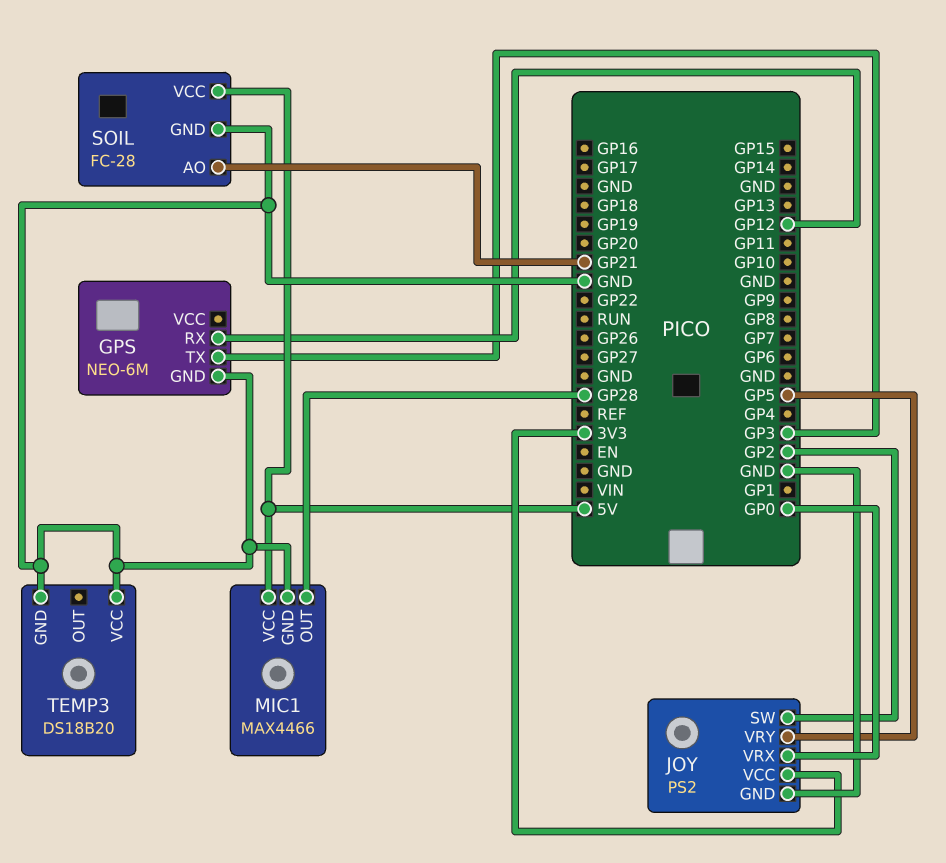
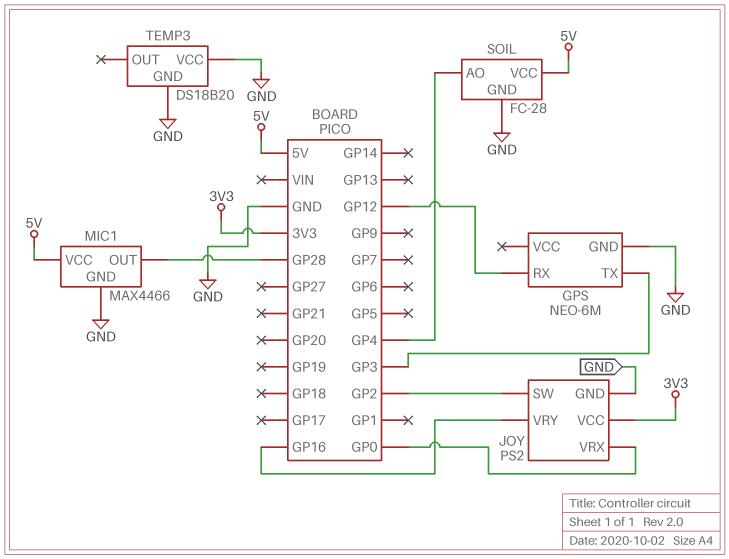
JOY pin VRY: GP5 -> GP16
SOIL pin AO: GP21 -> GP4

